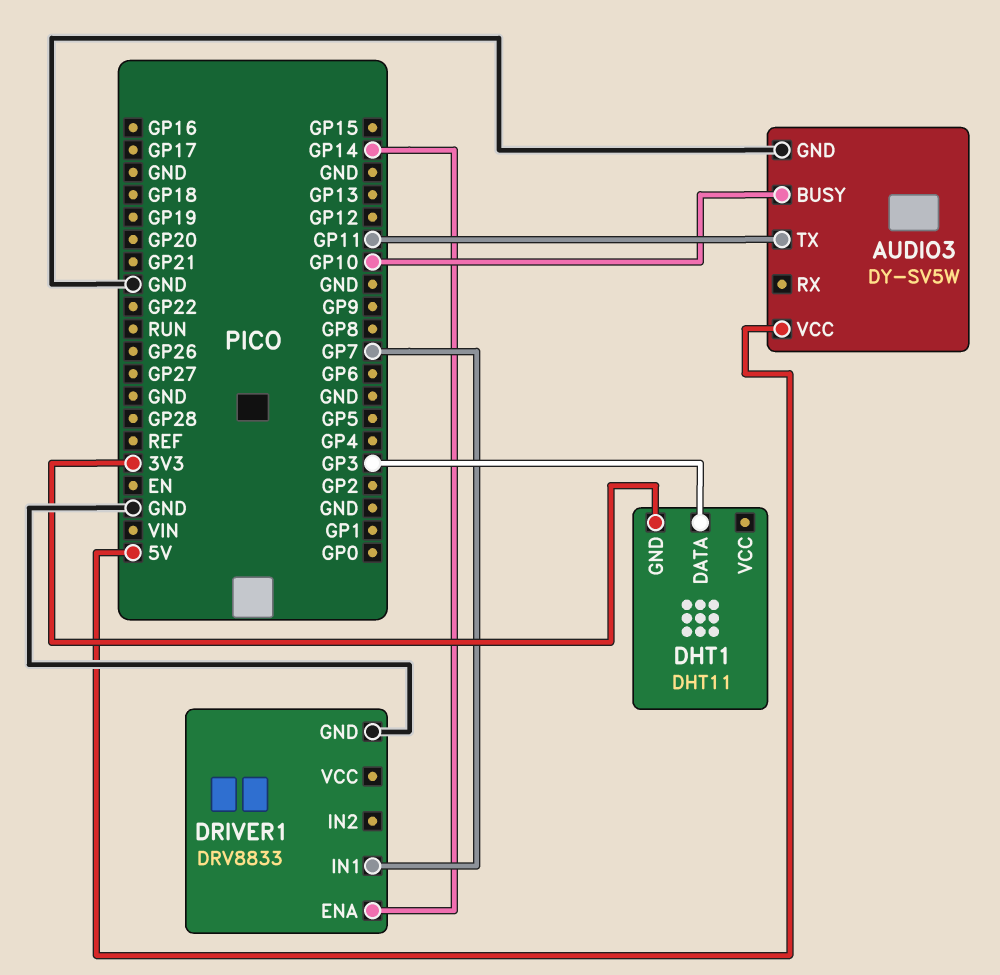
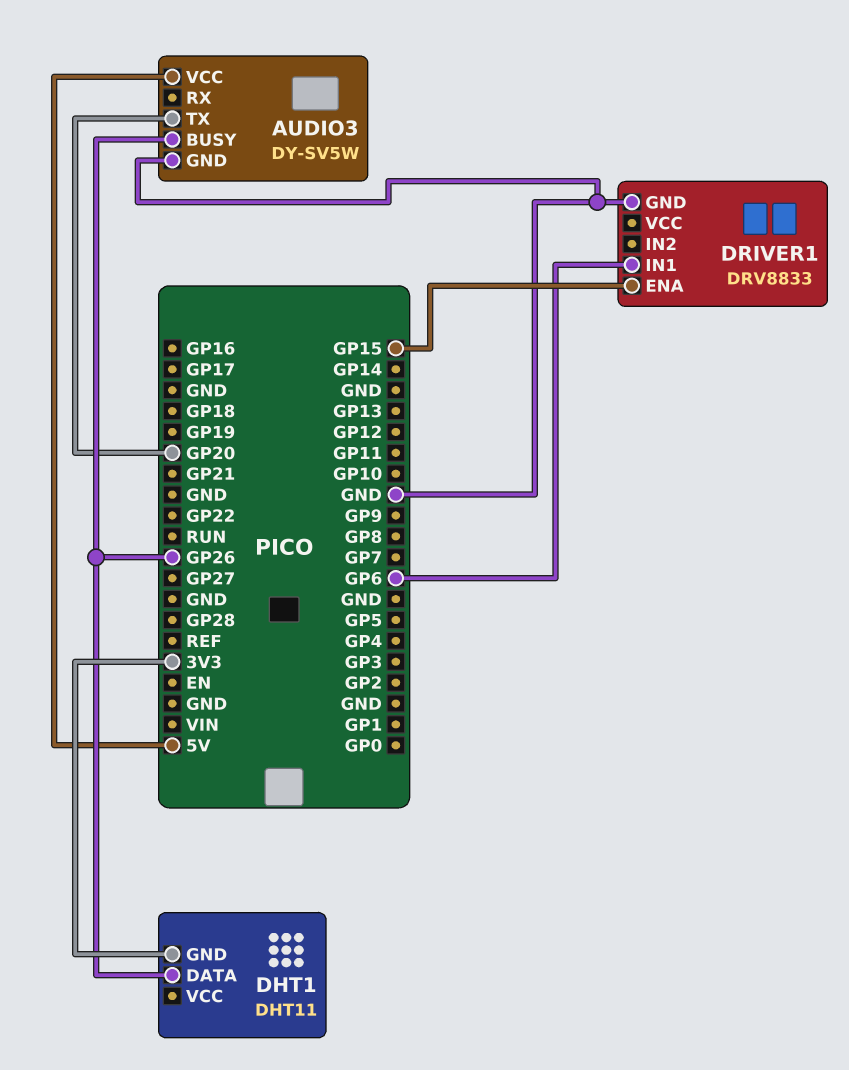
AUDIO3 pin BUSY: GP10 -> GP26
AUDIO3 pin TX: GP11 -> GP20
DHT1 pin DATA: GP3 -> GP26
DRIVER1 pin ENA: GP14 -> GP15
DRIVER1 pin IN1: GP7 -> GP6

